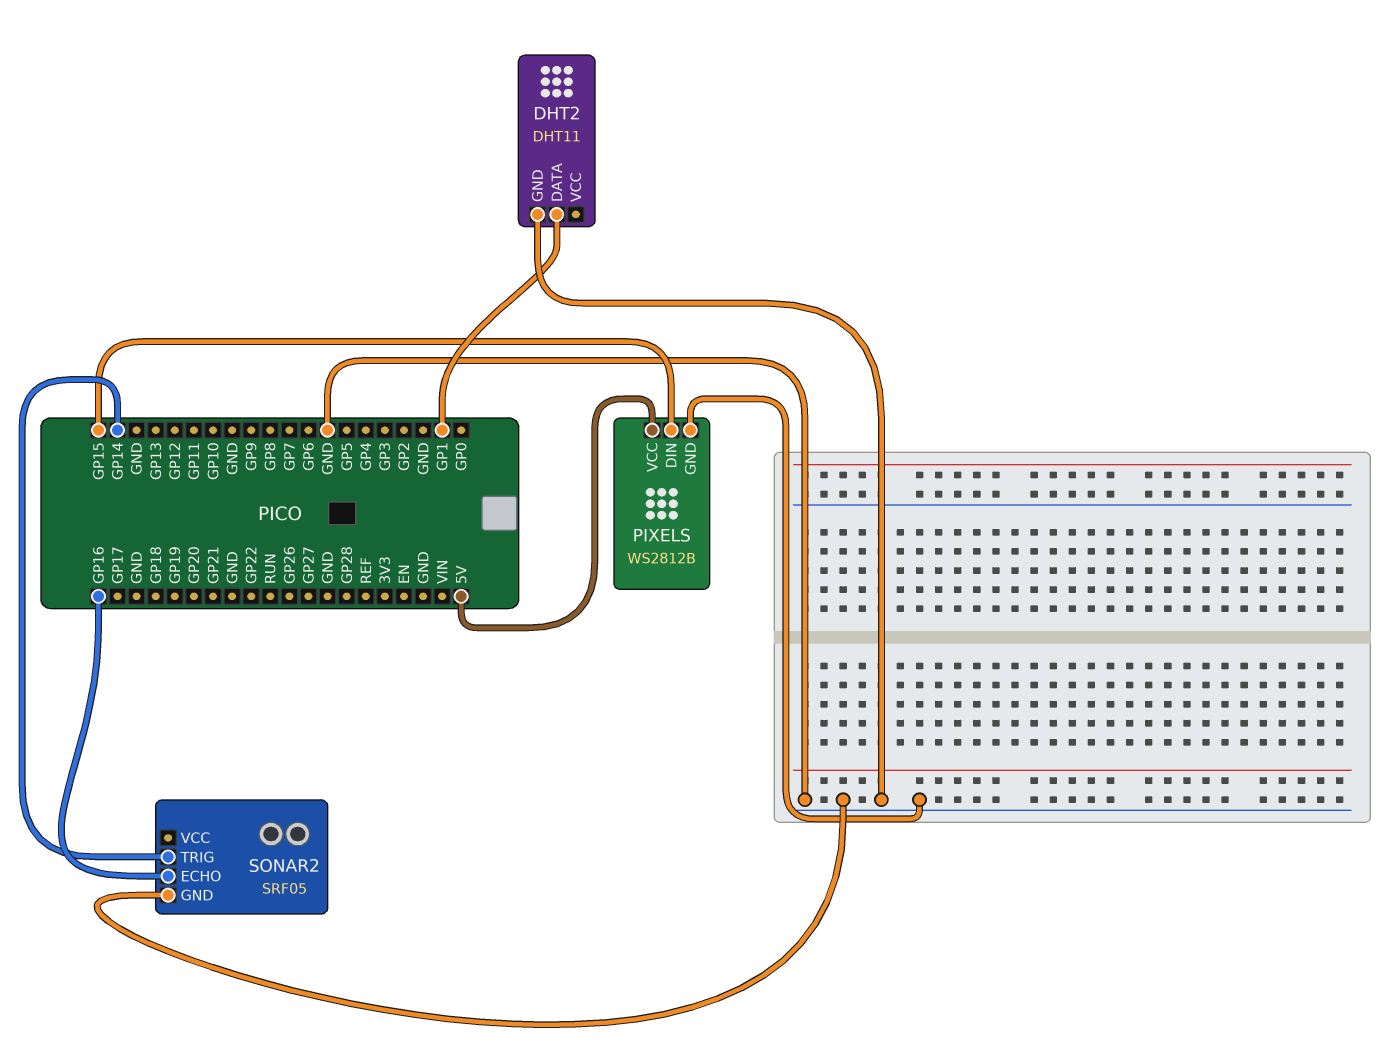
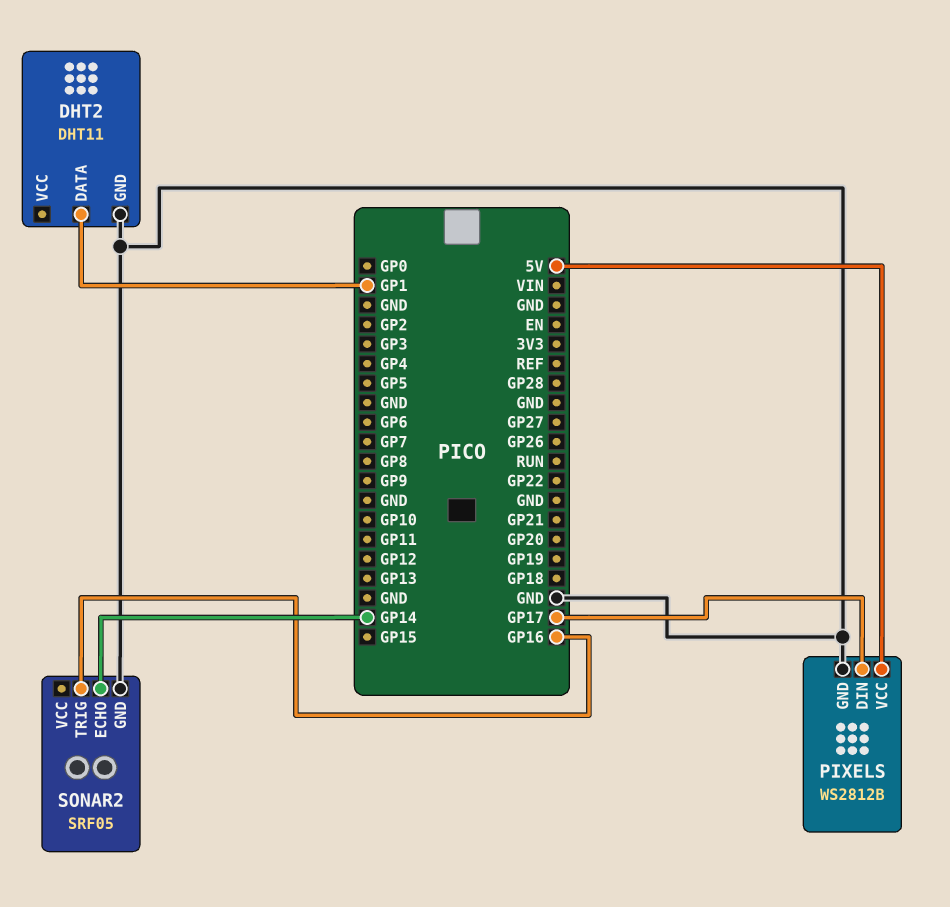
PIXELS pin DIN: GP15 -> GP17
SONAR2 pin ECHO: GP16 -> GP14
SONAR2 pin TRIG: GP14 -> GP16

